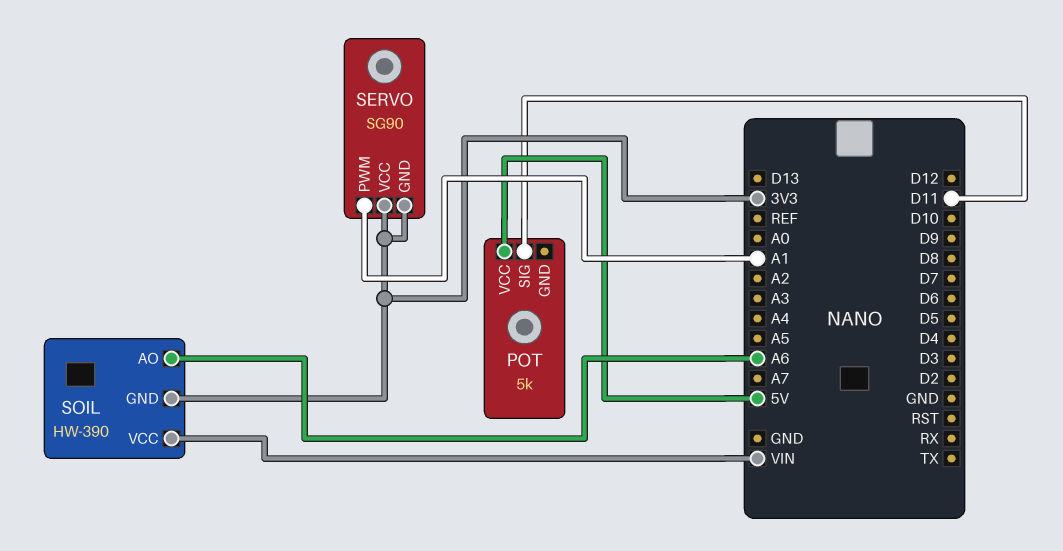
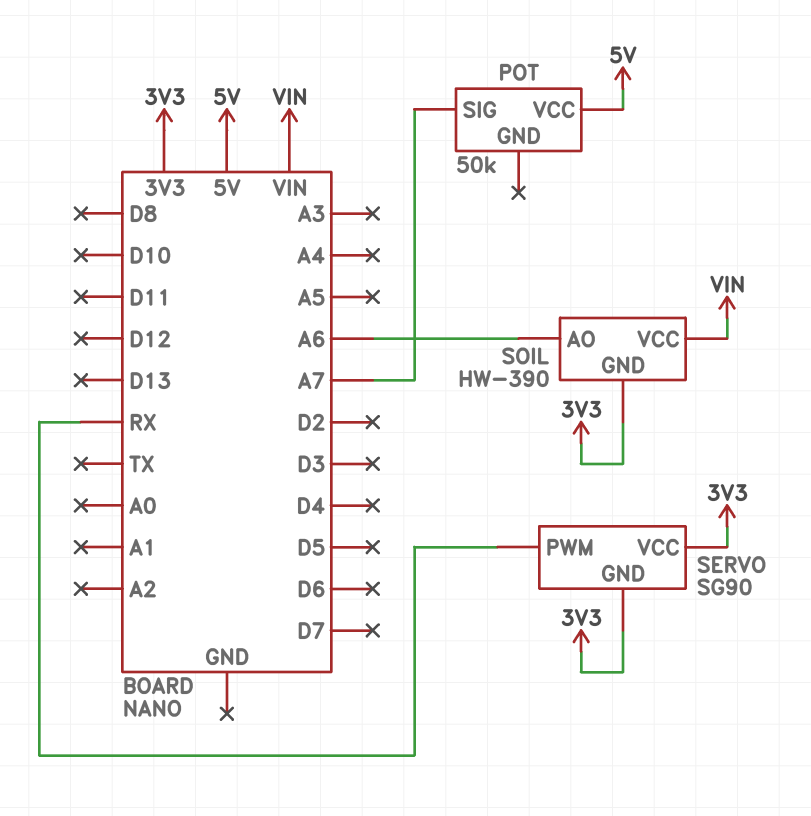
POT: 5k -> 50k
POT pin SIG: D11 -> A7
SERVO pin PWM: A1 -> RX

